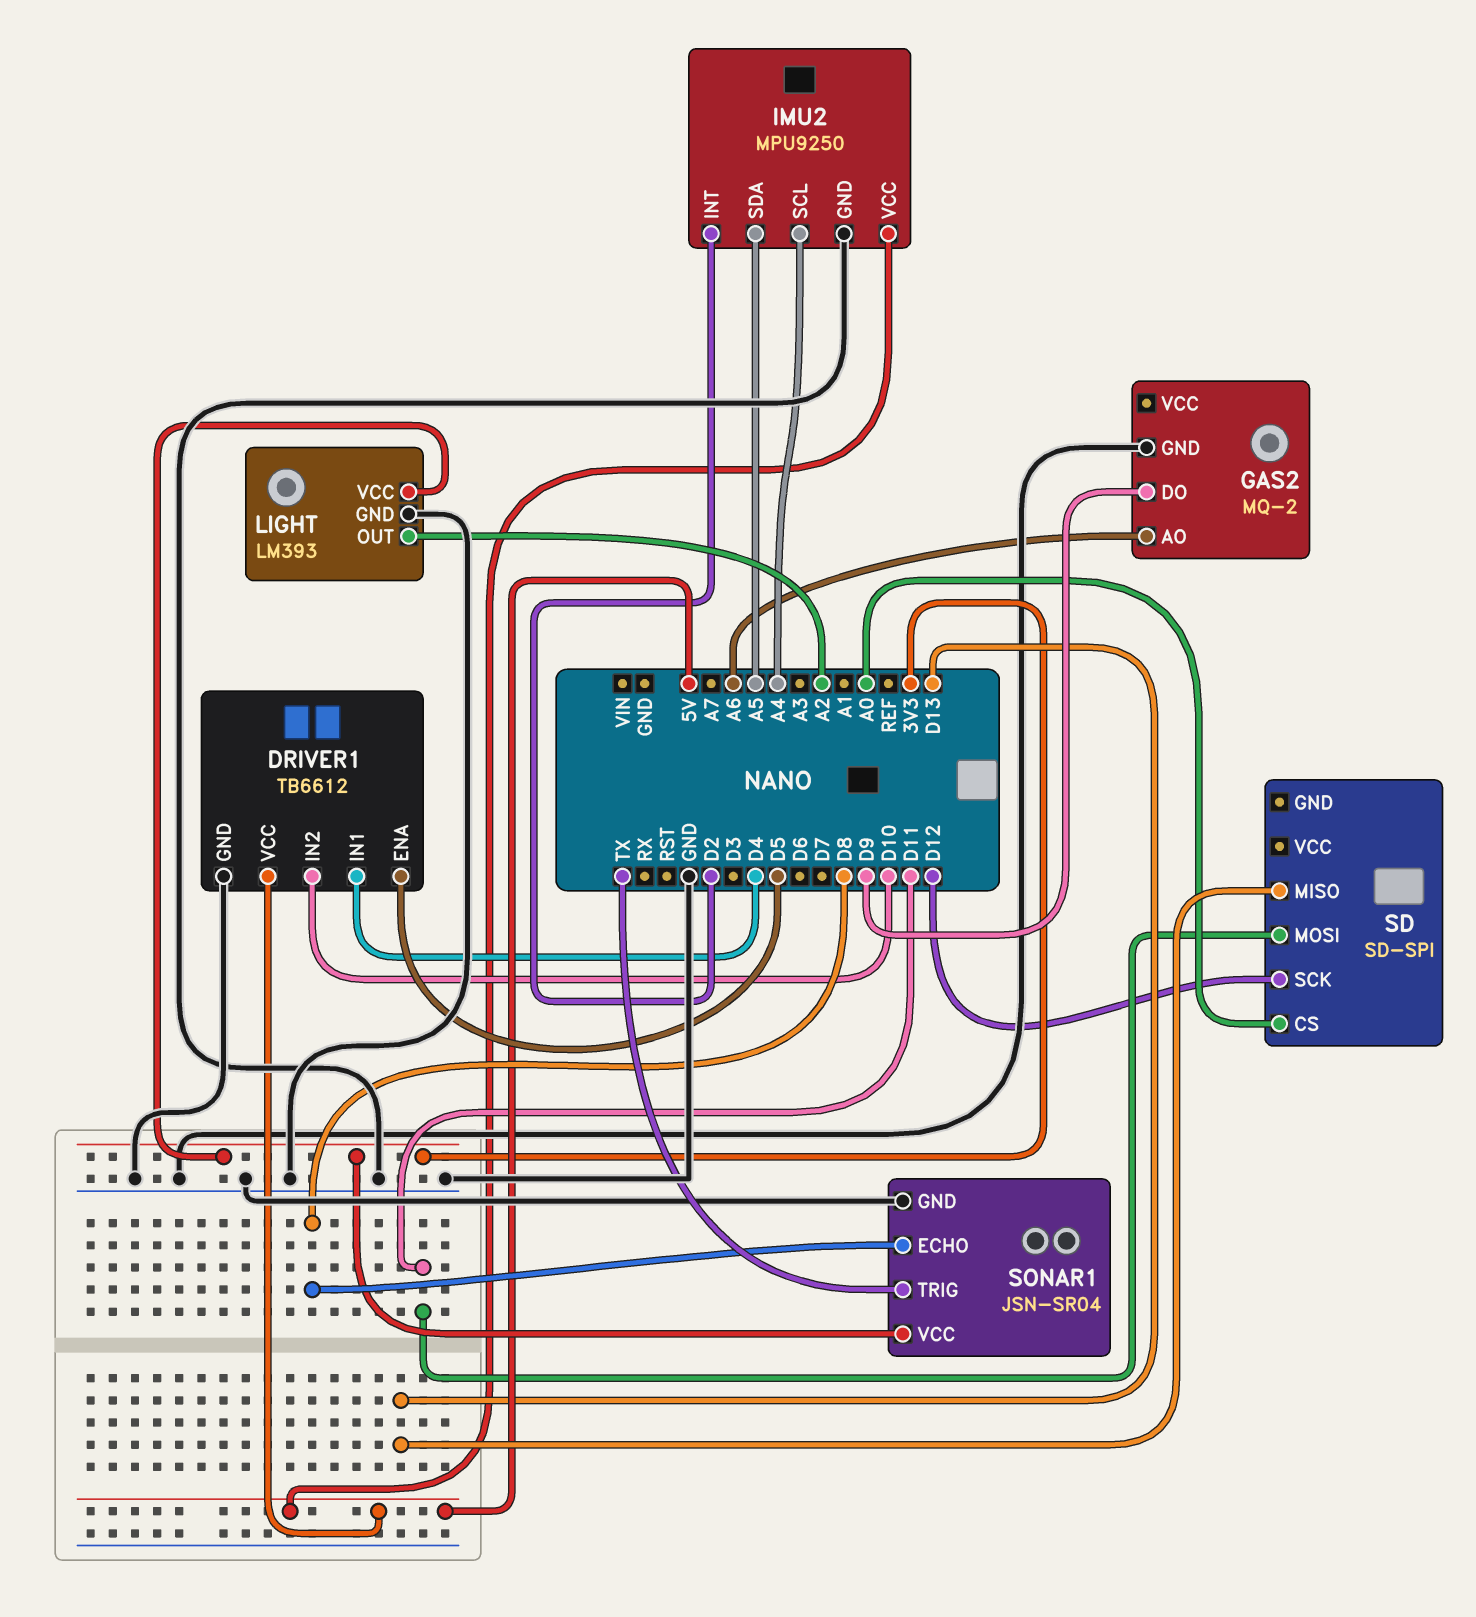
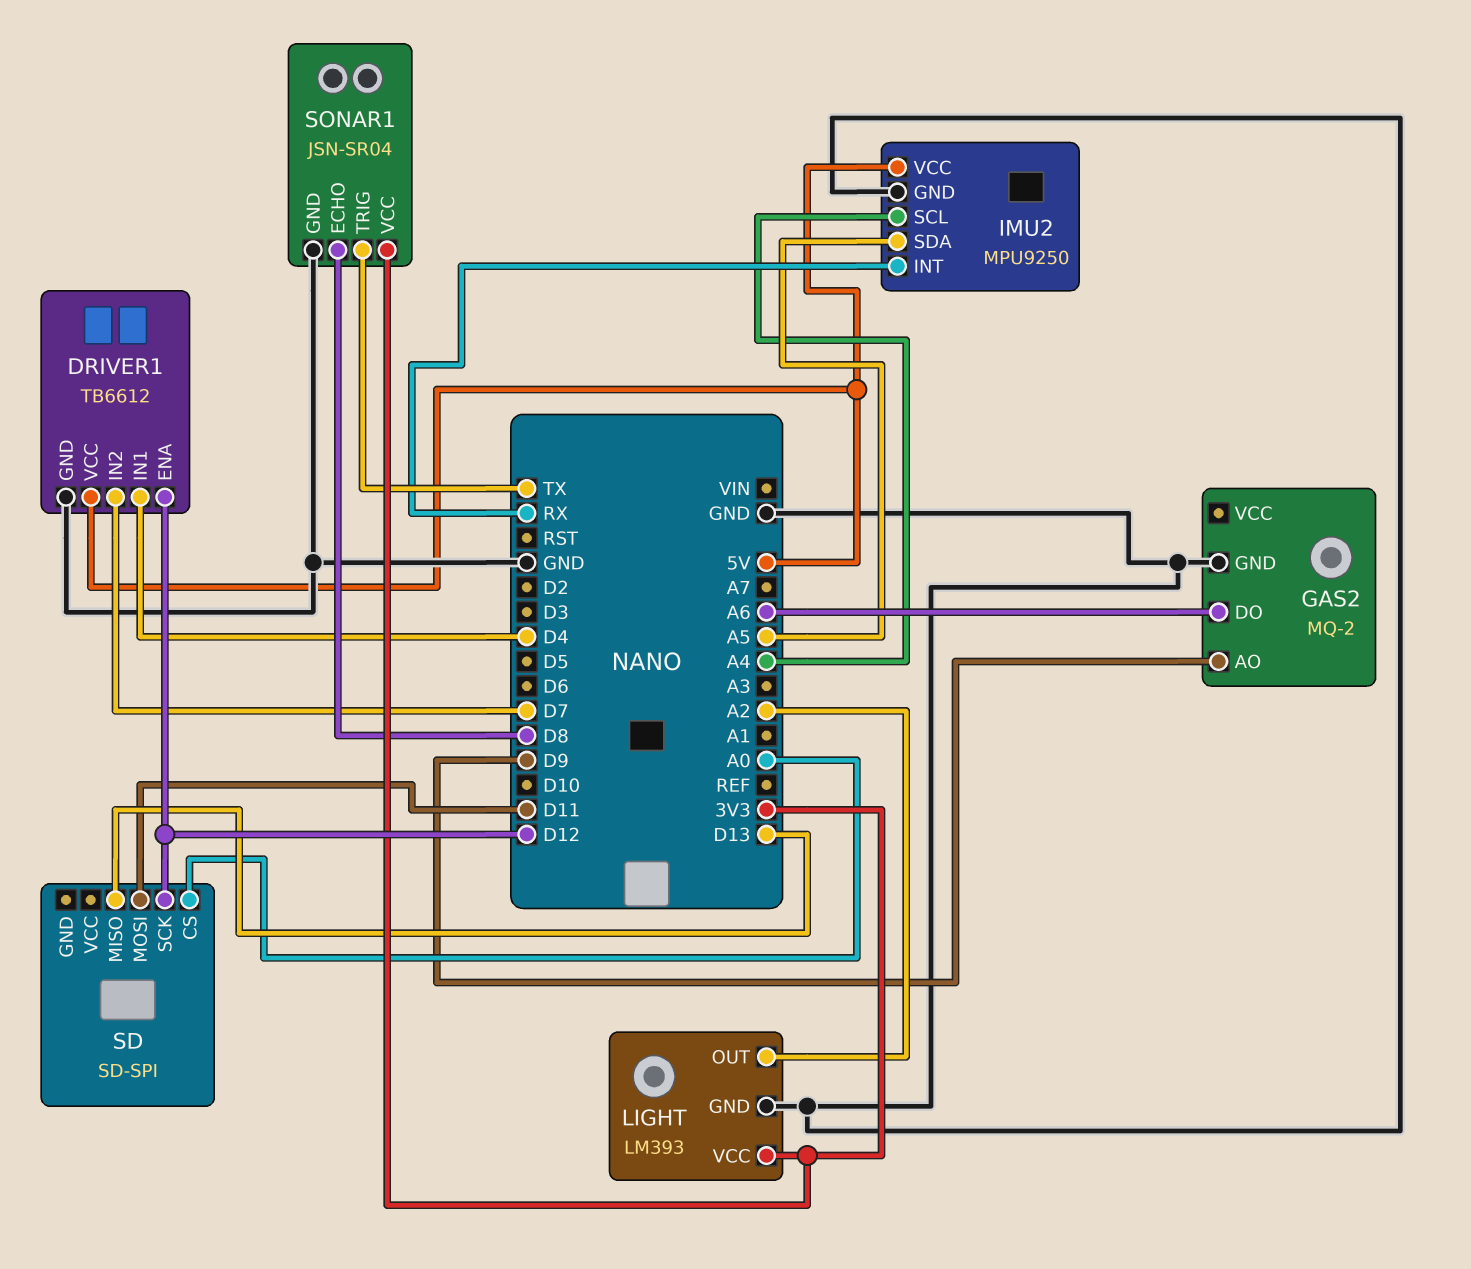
DRIVER1 pin ENA: D5 -> D12
DRIVER1 pin IN2: D10 -> D7
GAS2 pin AO: A6 -> D9
GAS2 pin DO: D9 -> A6
IMU2 pin INT: D2 -> RX

